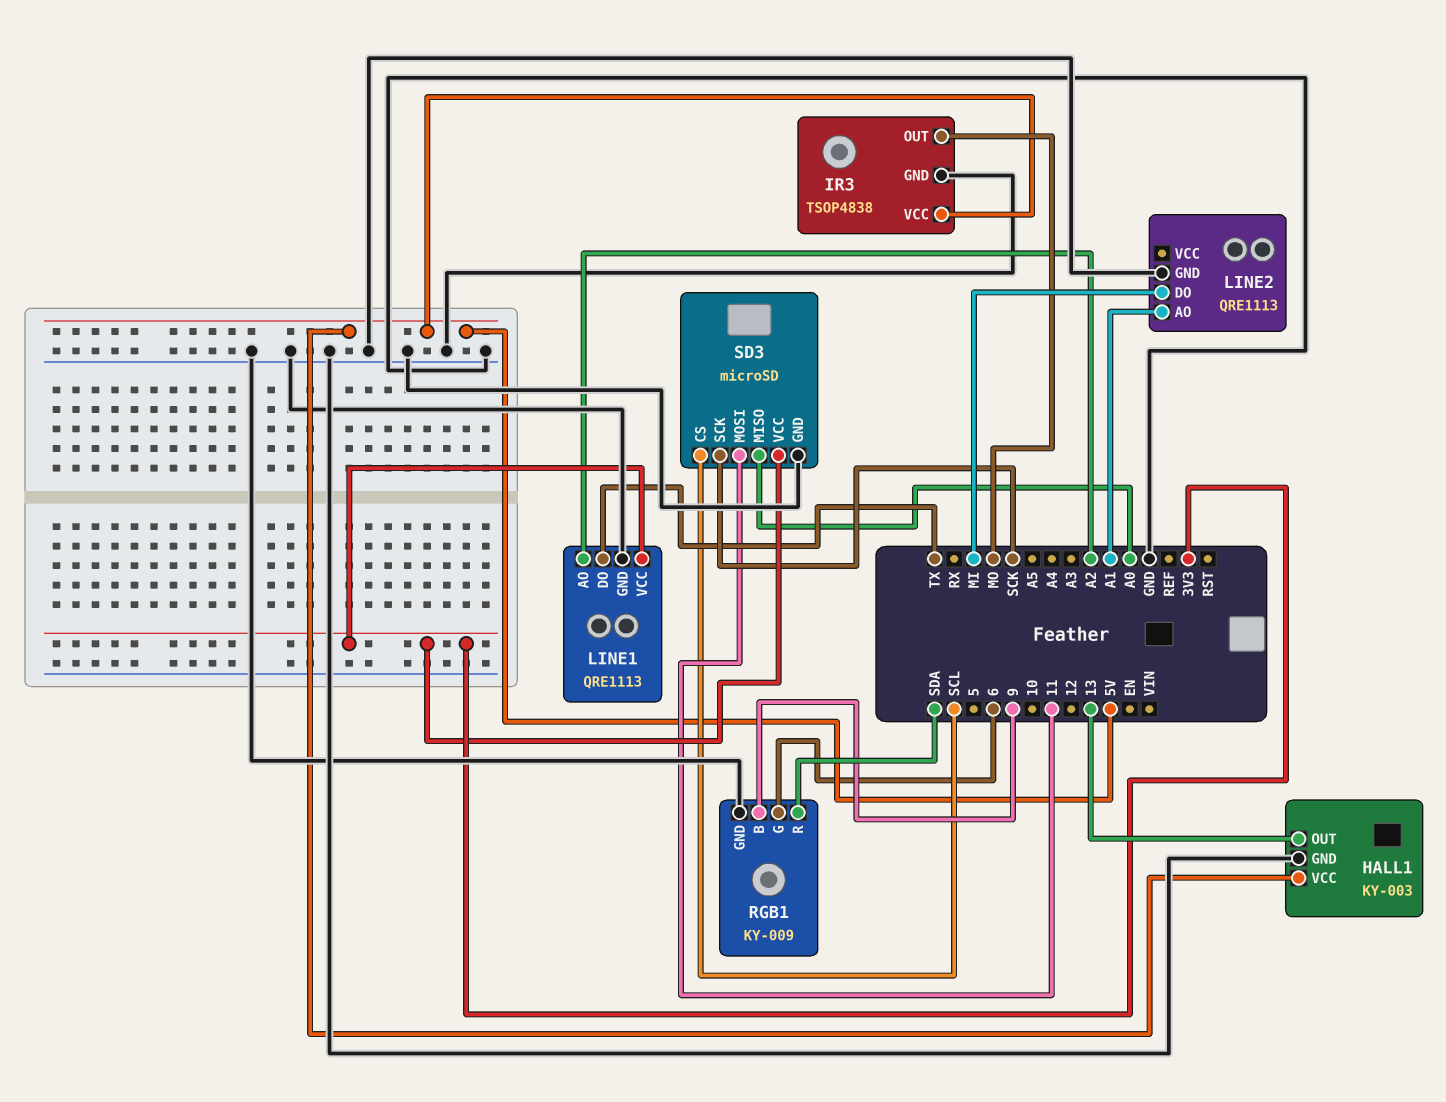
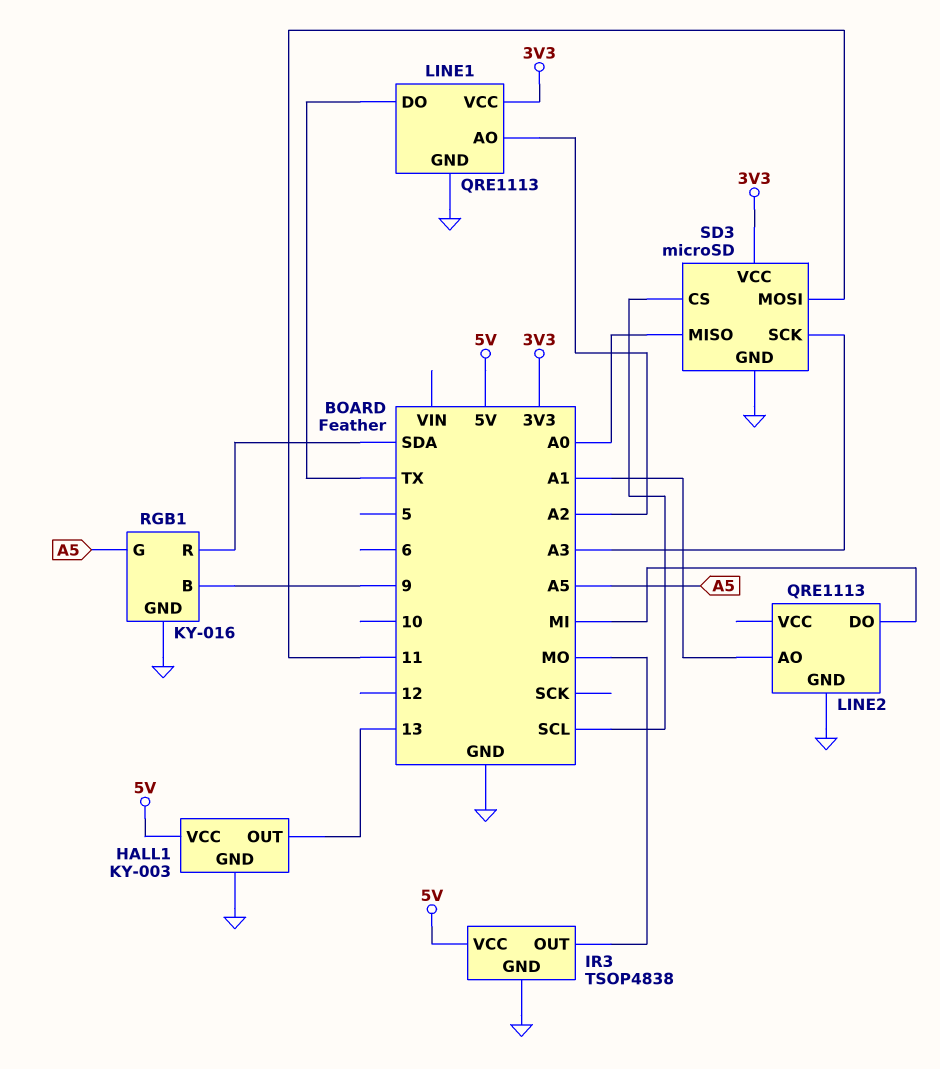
RGB1: KY-009 -> KY-016
RGB1 pin G: 6 -> A5
SD3 pin SCK: SCK -> A3

